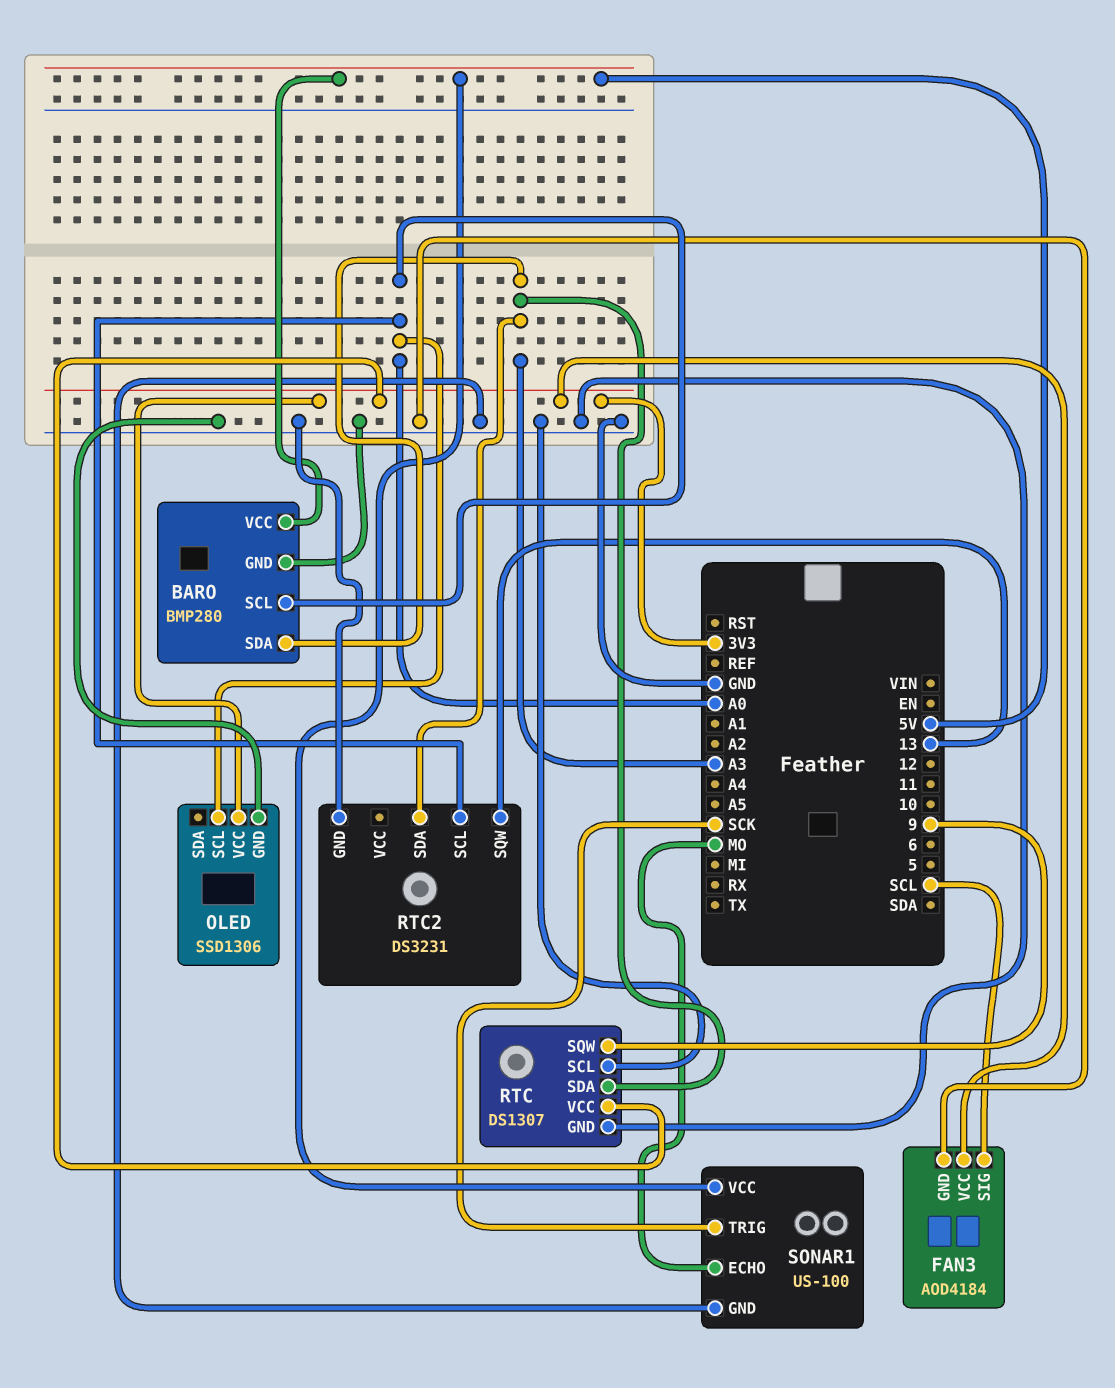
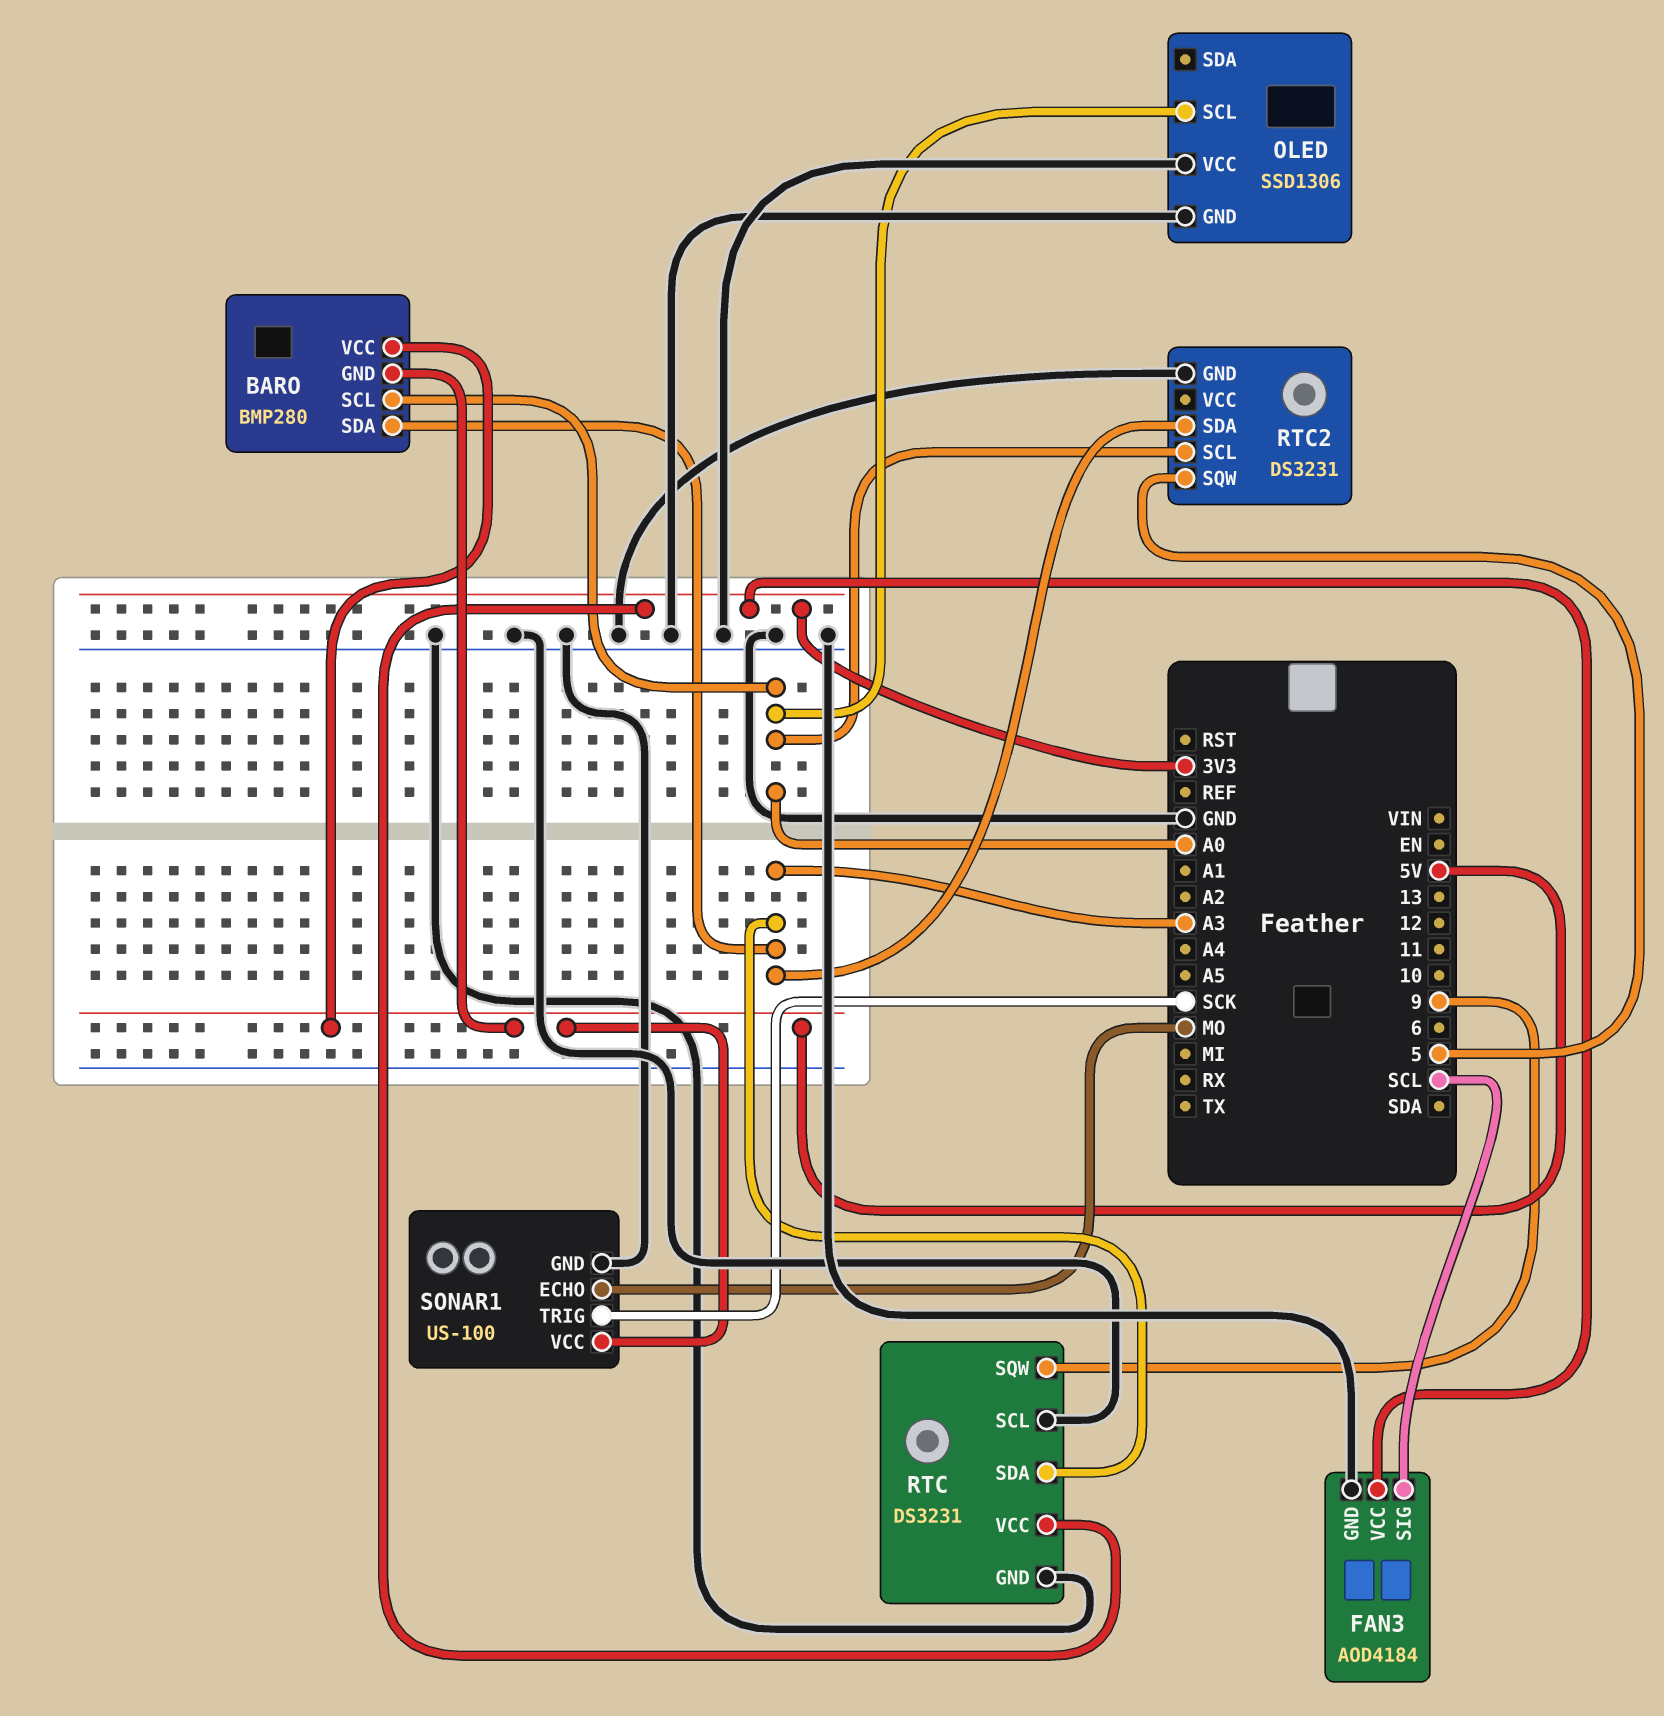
BARO pin GND: GND -> 5V
OLED pin VCC: 3V3 -> GND
RTC: DS1307 -> DS3231
RTC2 pin SQW: 13 -> 5

